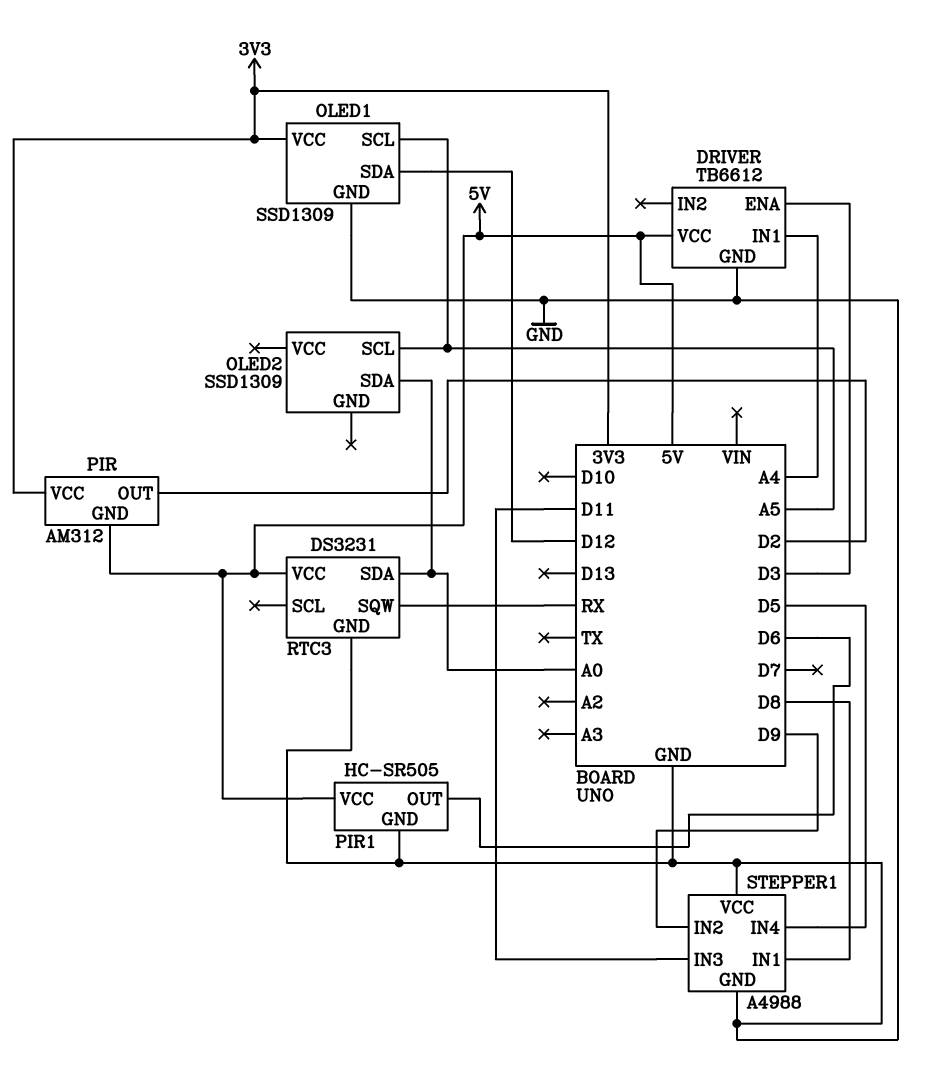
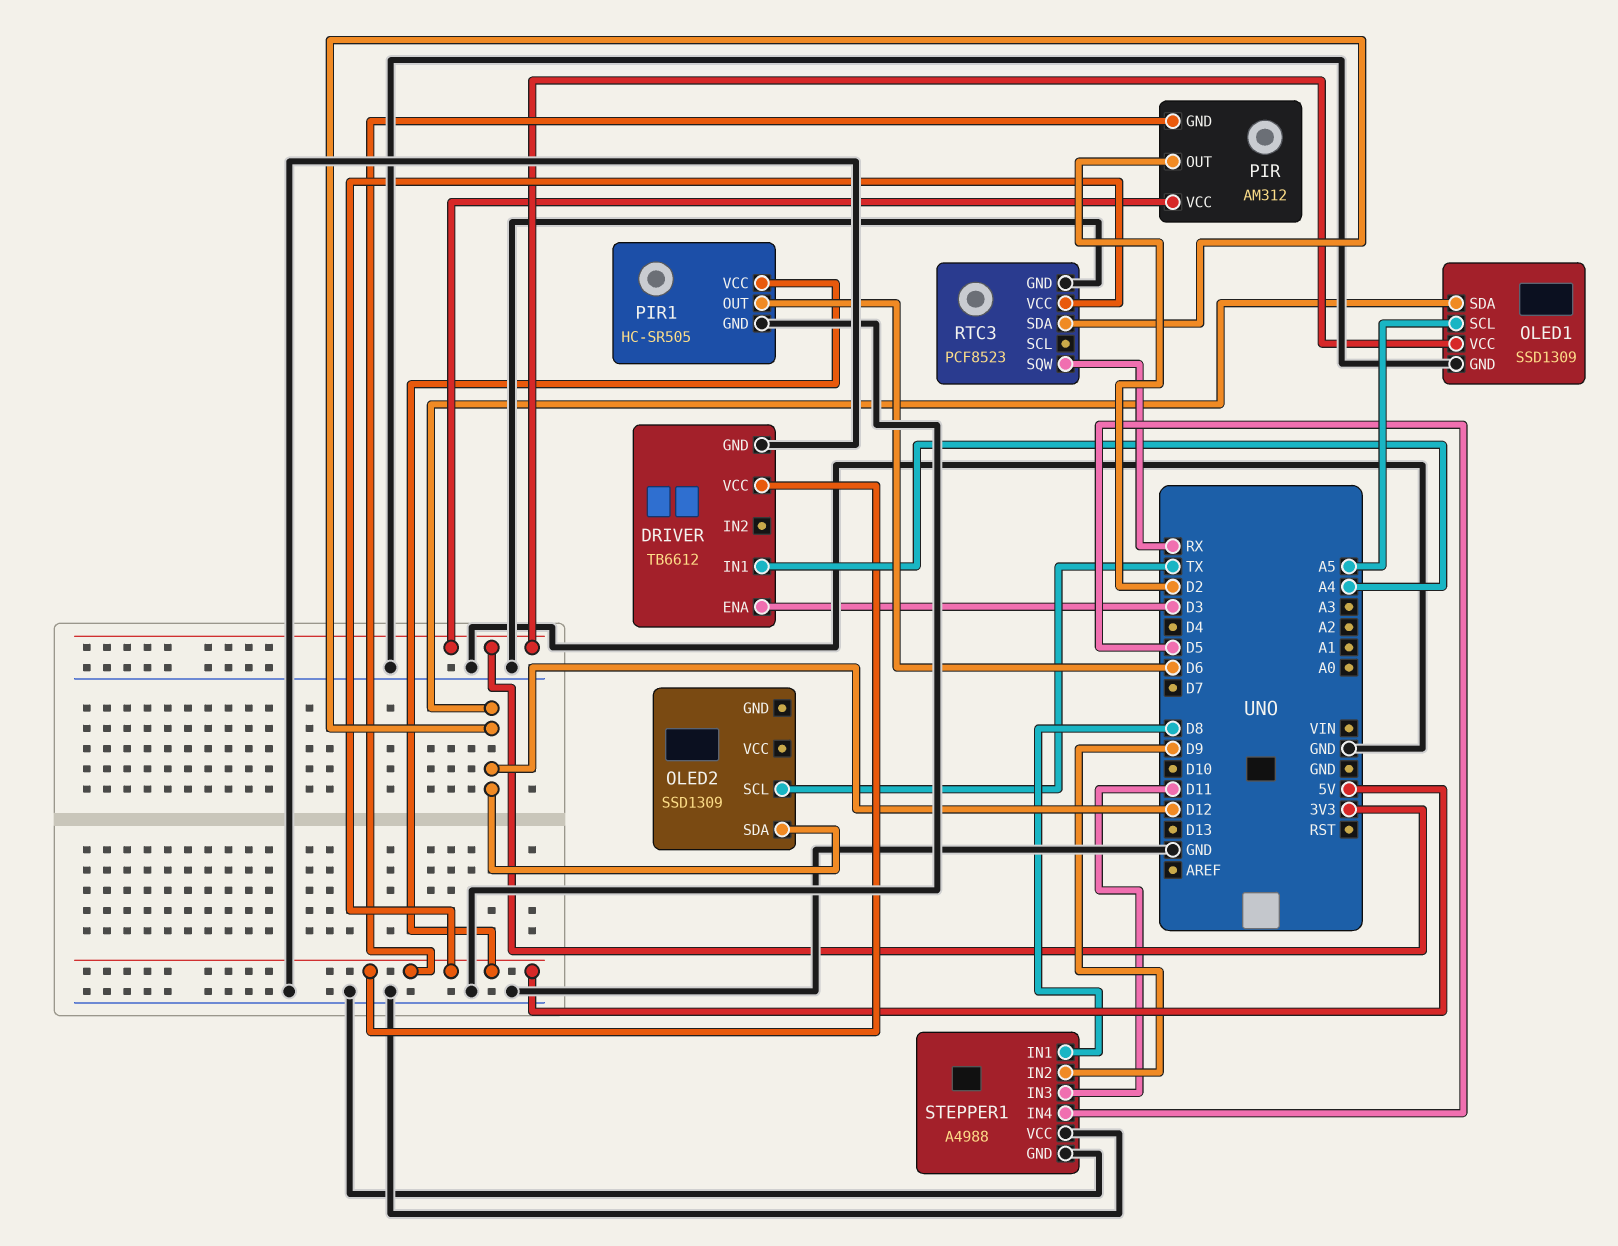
OLED2 pin SCL: A5 -> TX
OLED2 pin SDA: A0 -> D12
RTC3: DS3231 -> PCF8523
RTC3 pin SDA: A0 -> D12

